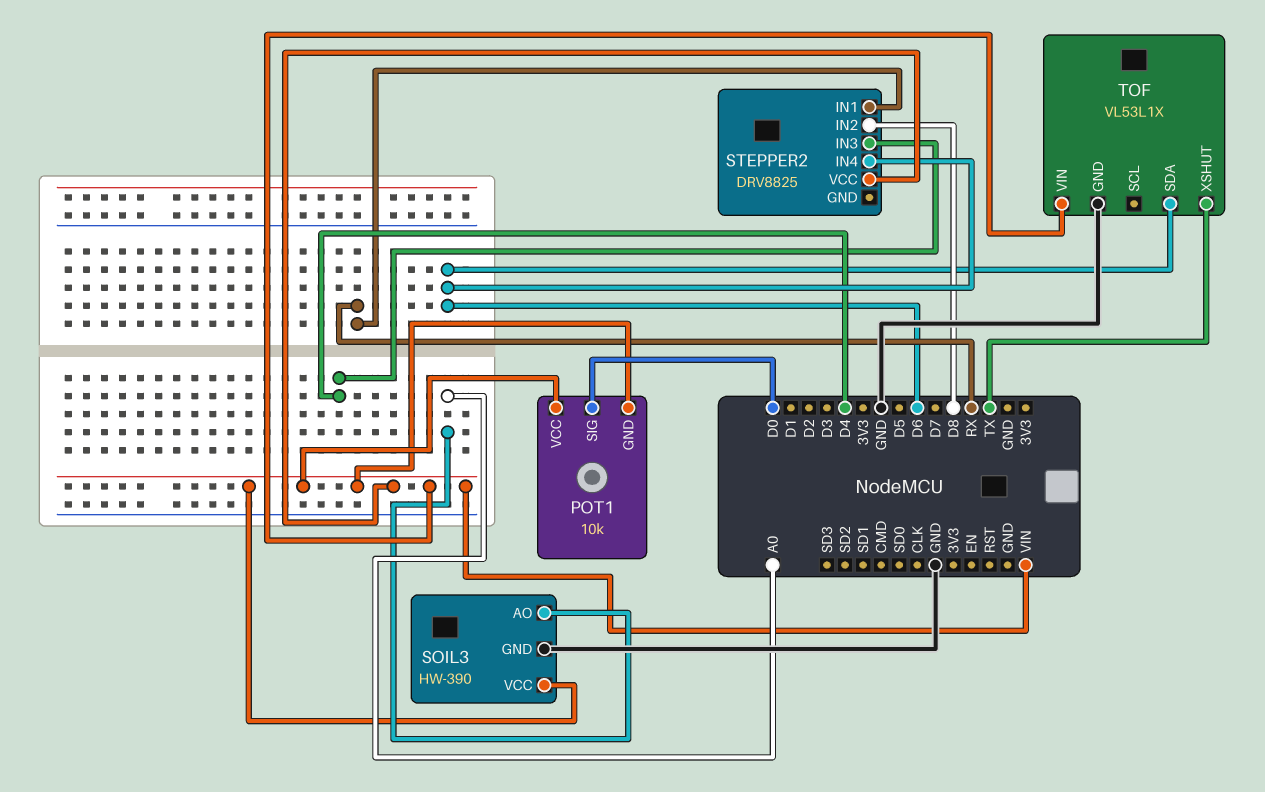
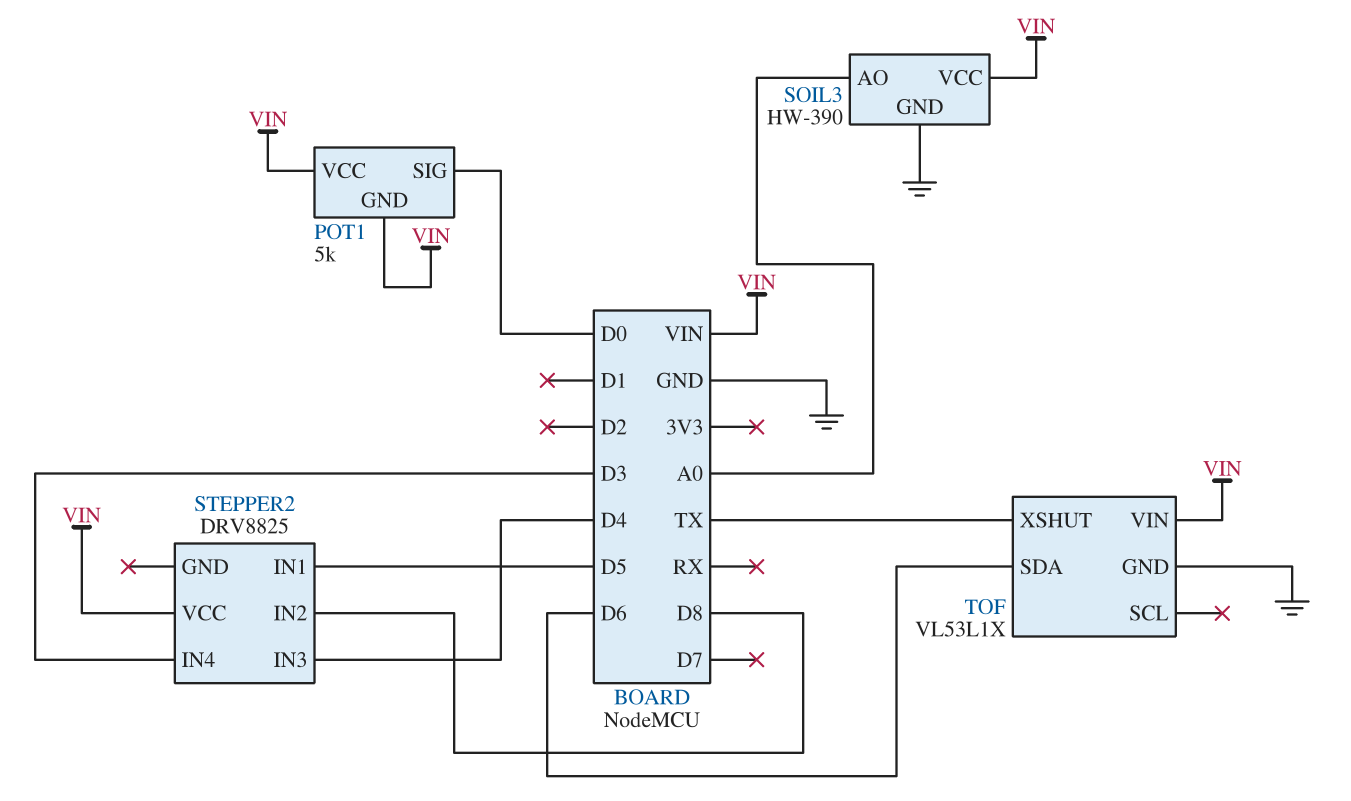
POT1: 10k -> 5k
STEPPER2 pin IN1: RX -> D5
STEPPER2 pin IN4: D6 -> D3

